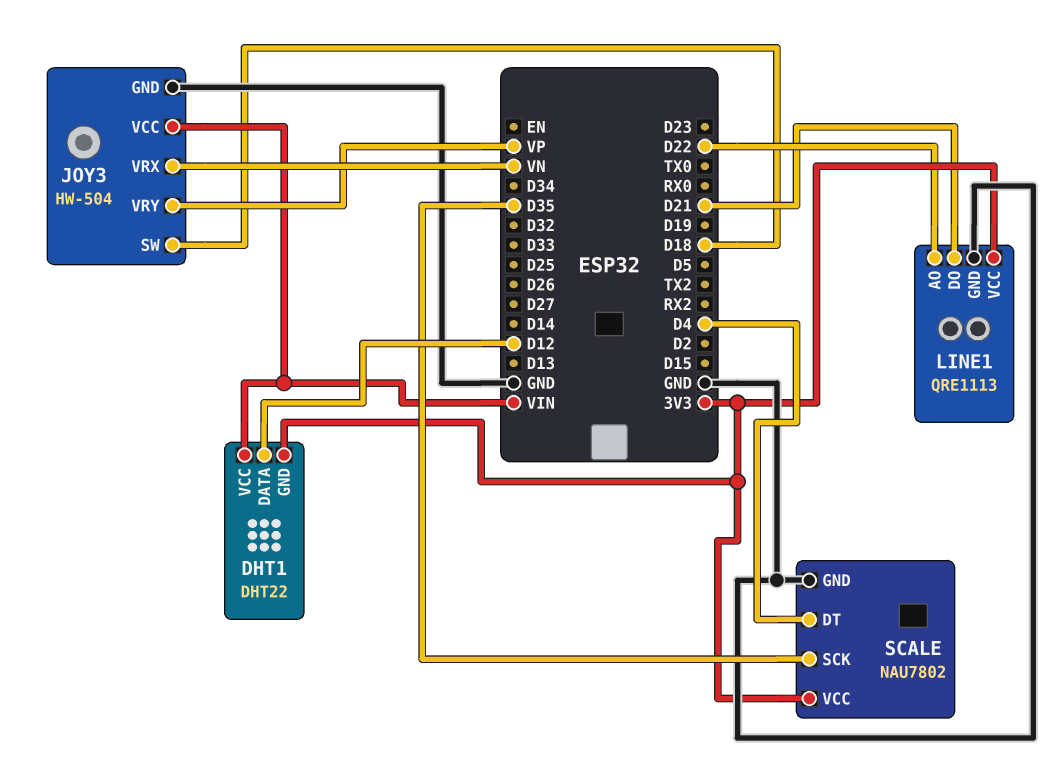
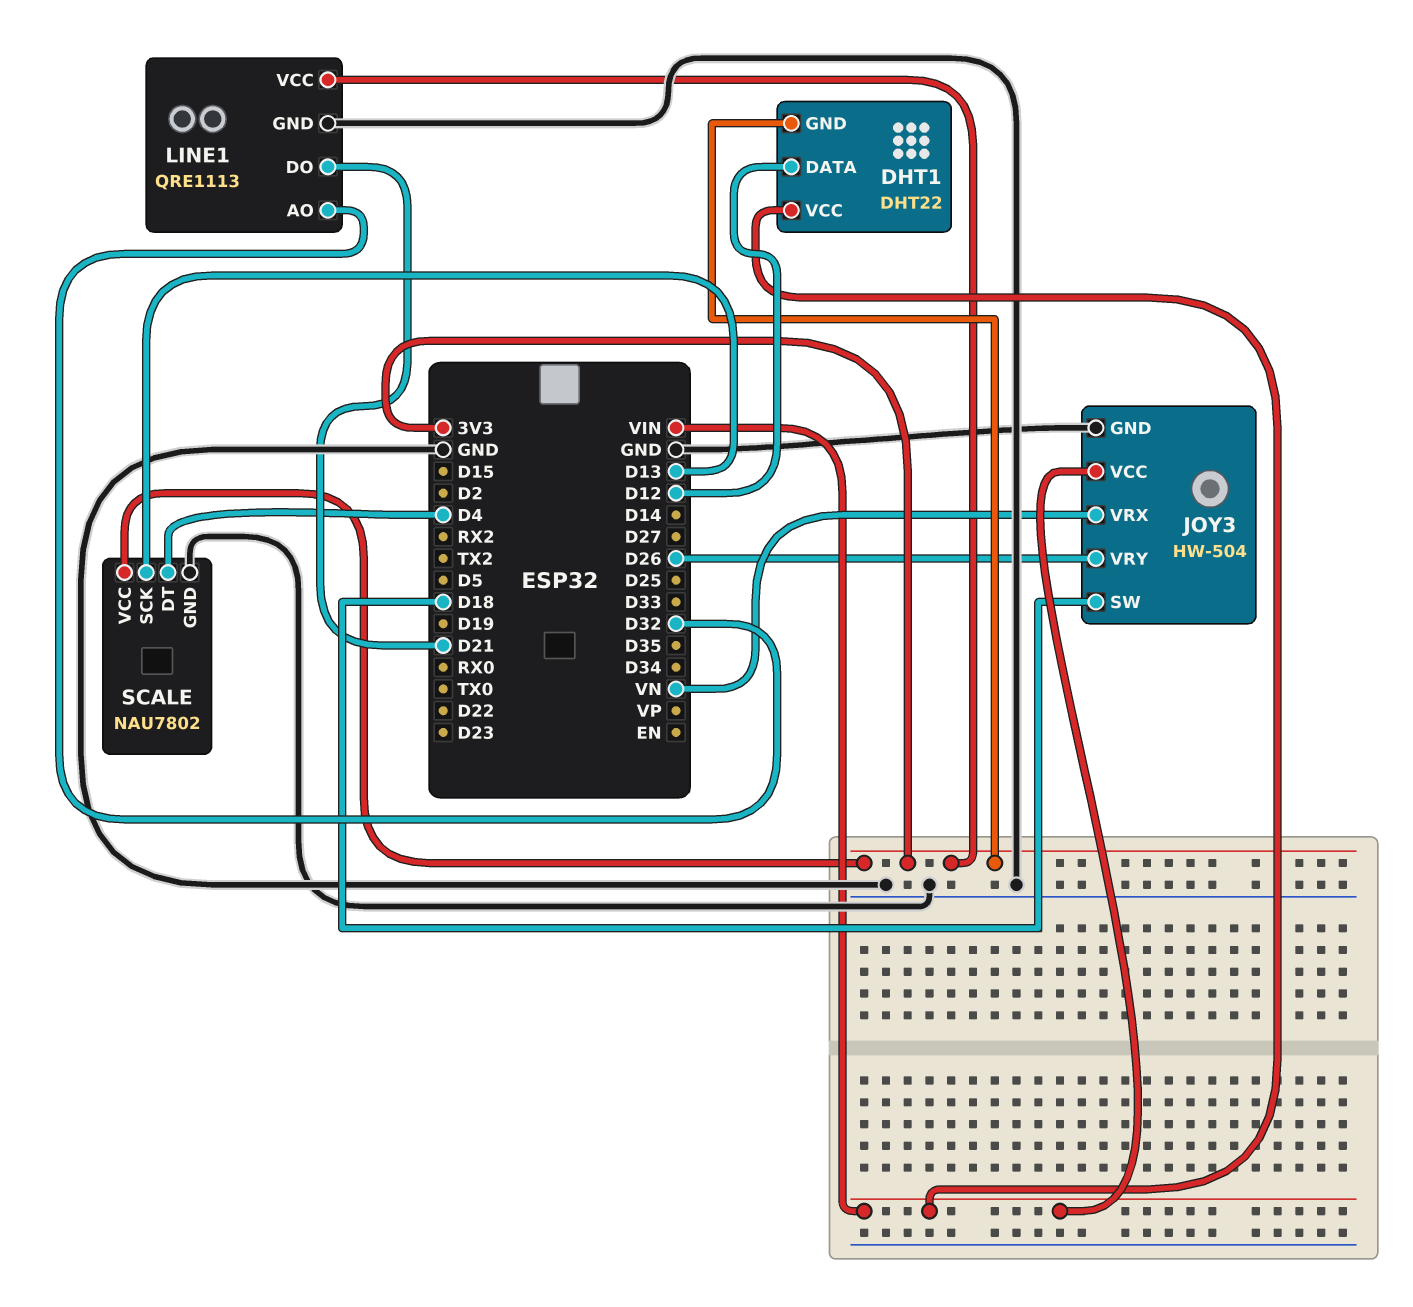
JOY3 pin VRY: VP -> D26
LINE1 pin AO: D22 -> D32
SCALE pin SCK: D35 -> D13

